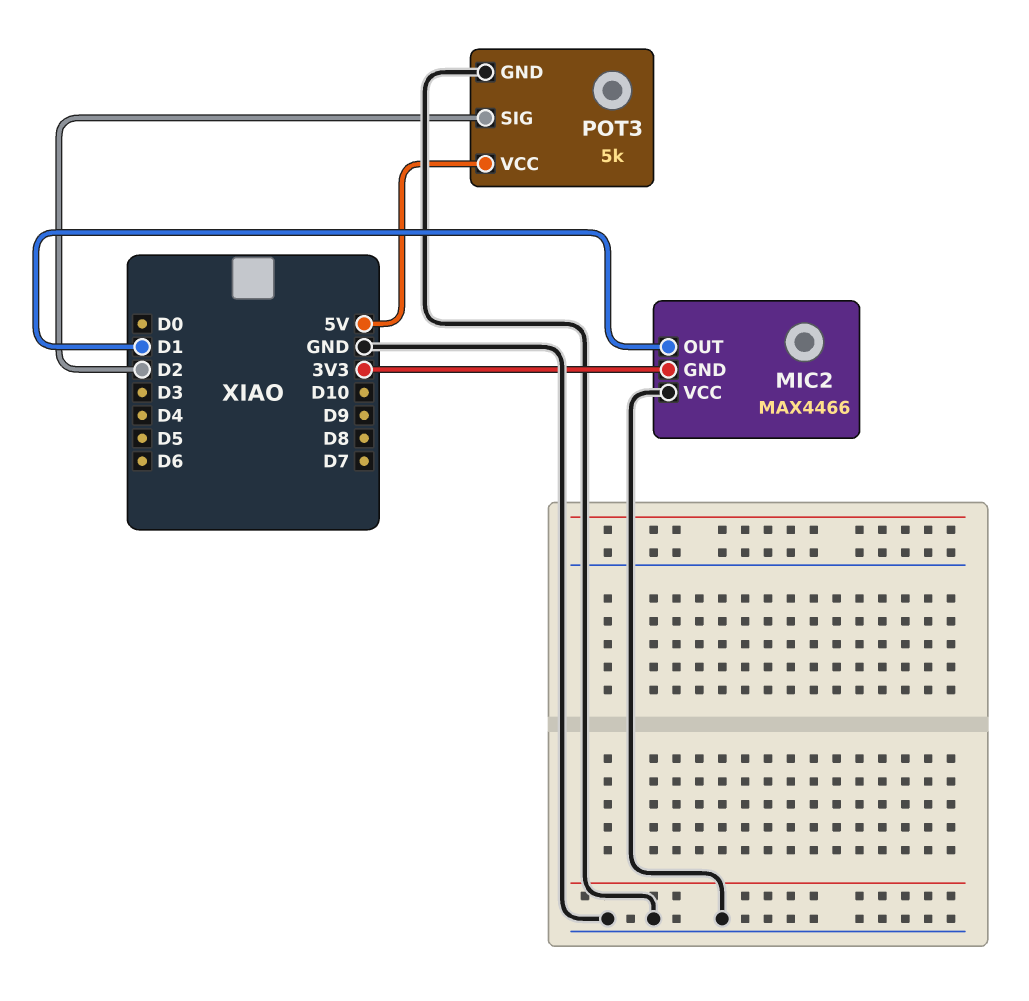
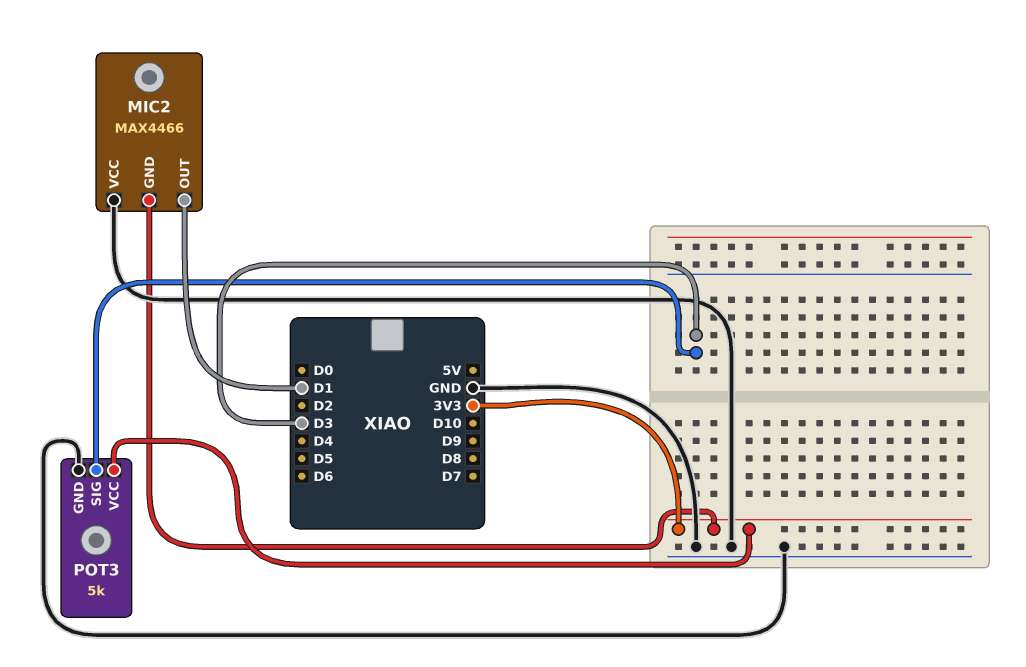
POT3 pin SIG: D2 -> D3
POT3 pin VCC: 5V -> 3V3

